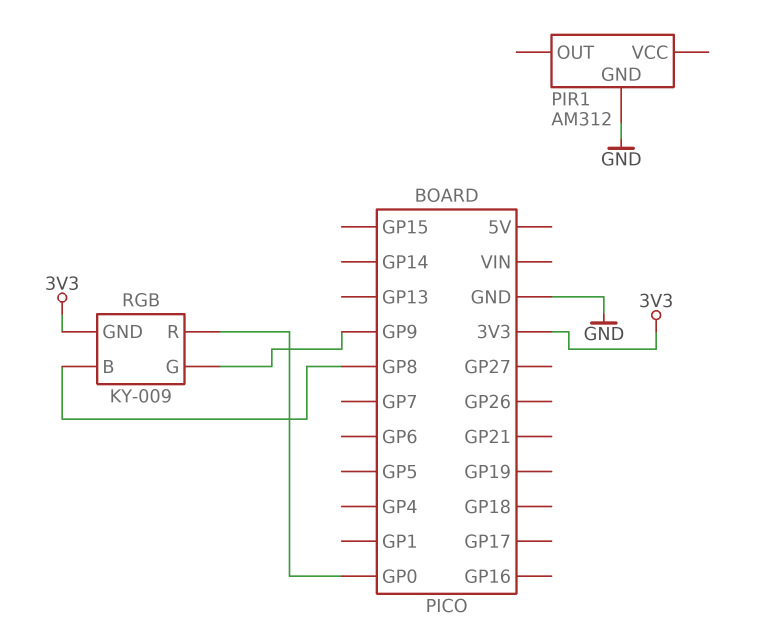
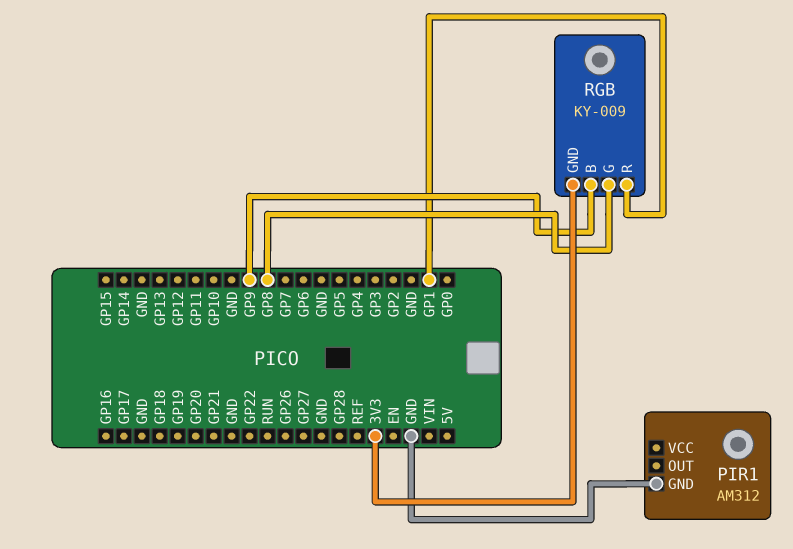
RGB pin B: GP8 -> GP9
RGB pin G: GP9 -> GP8
RGB pin R: GP0 -> GP1

